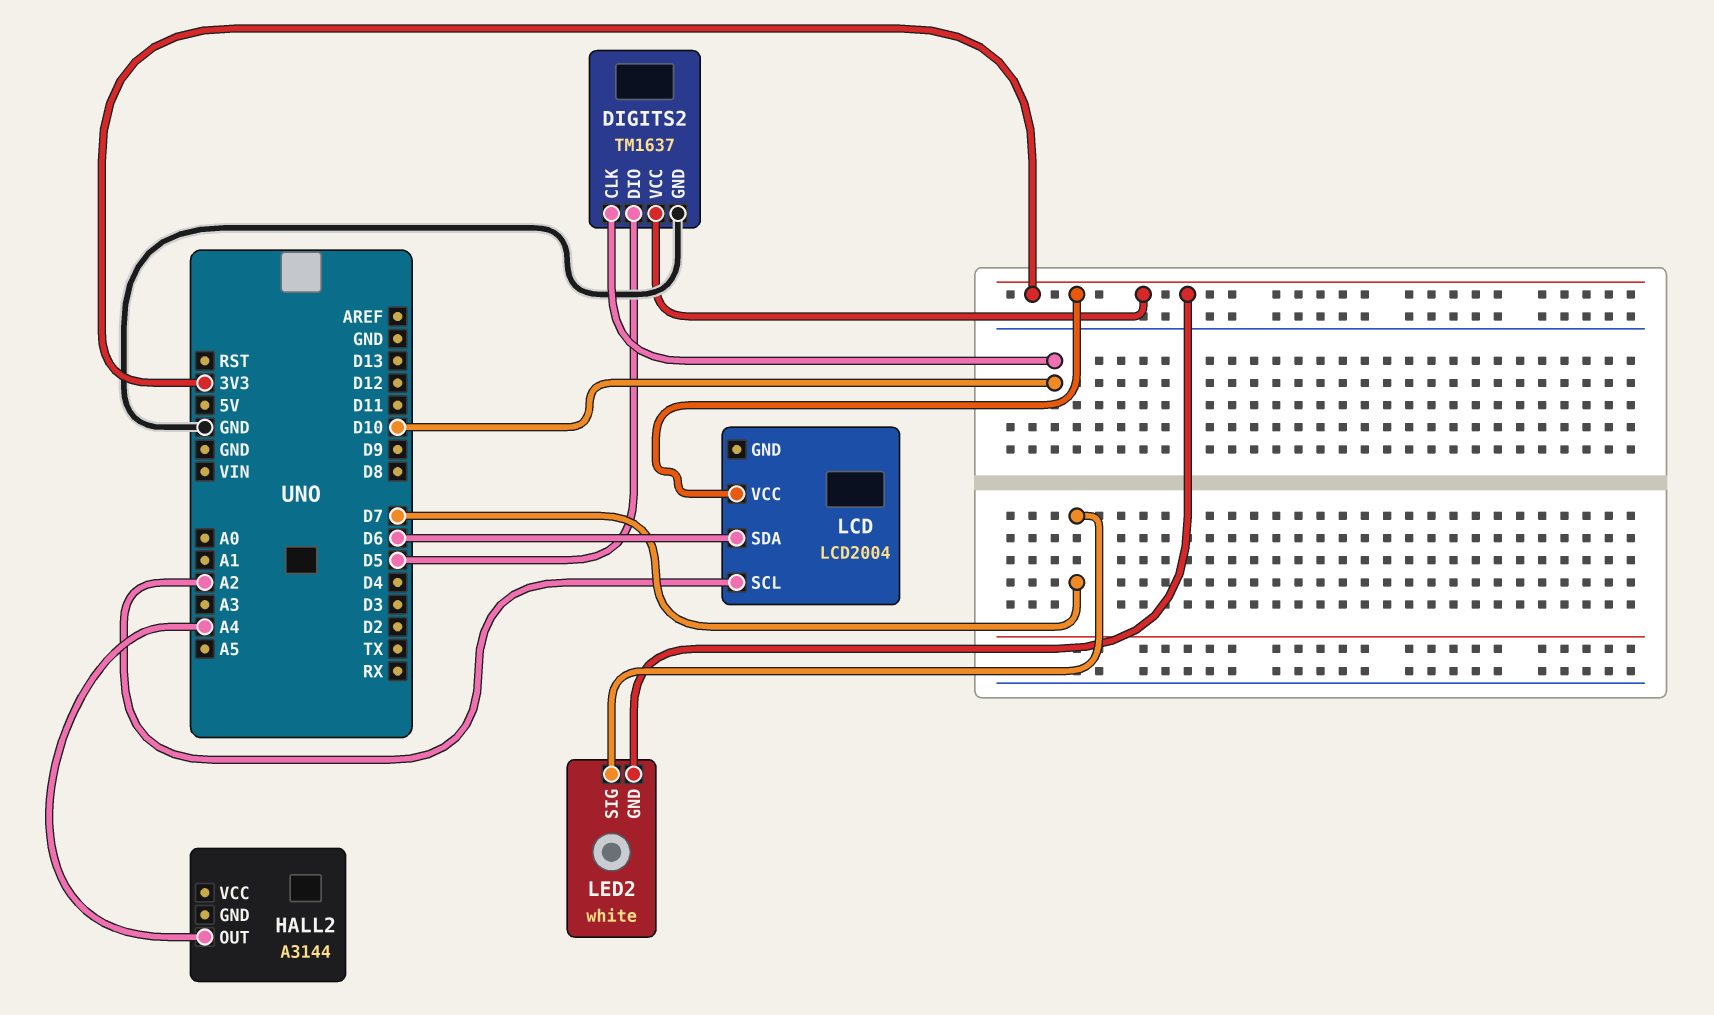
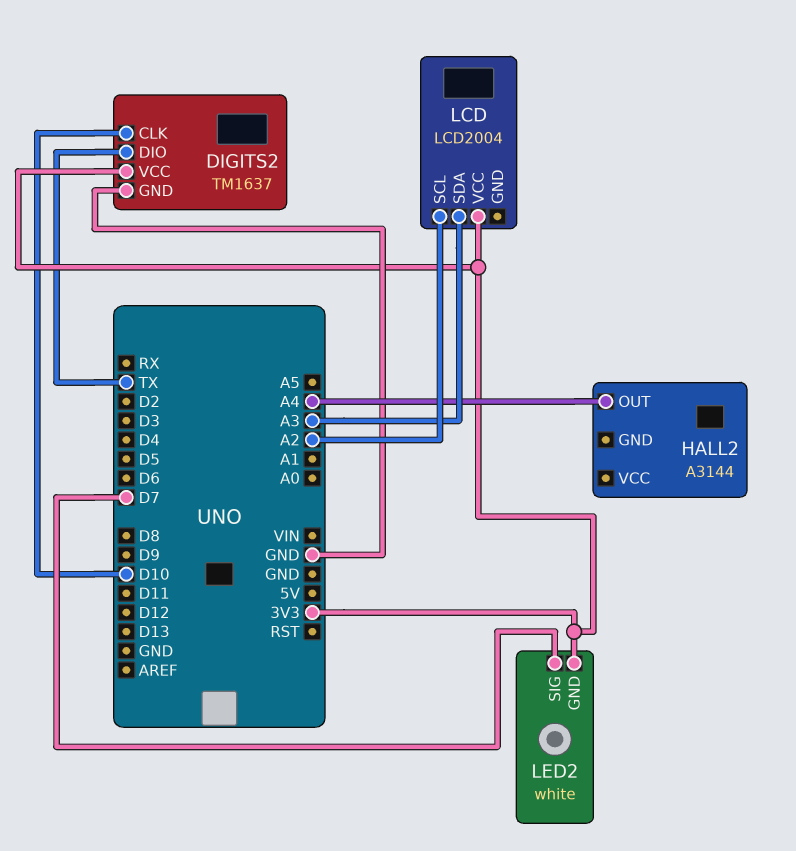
DIGITS2 pin DIO: D5 -> TX
LCD pin SDA: D6 -> A3

